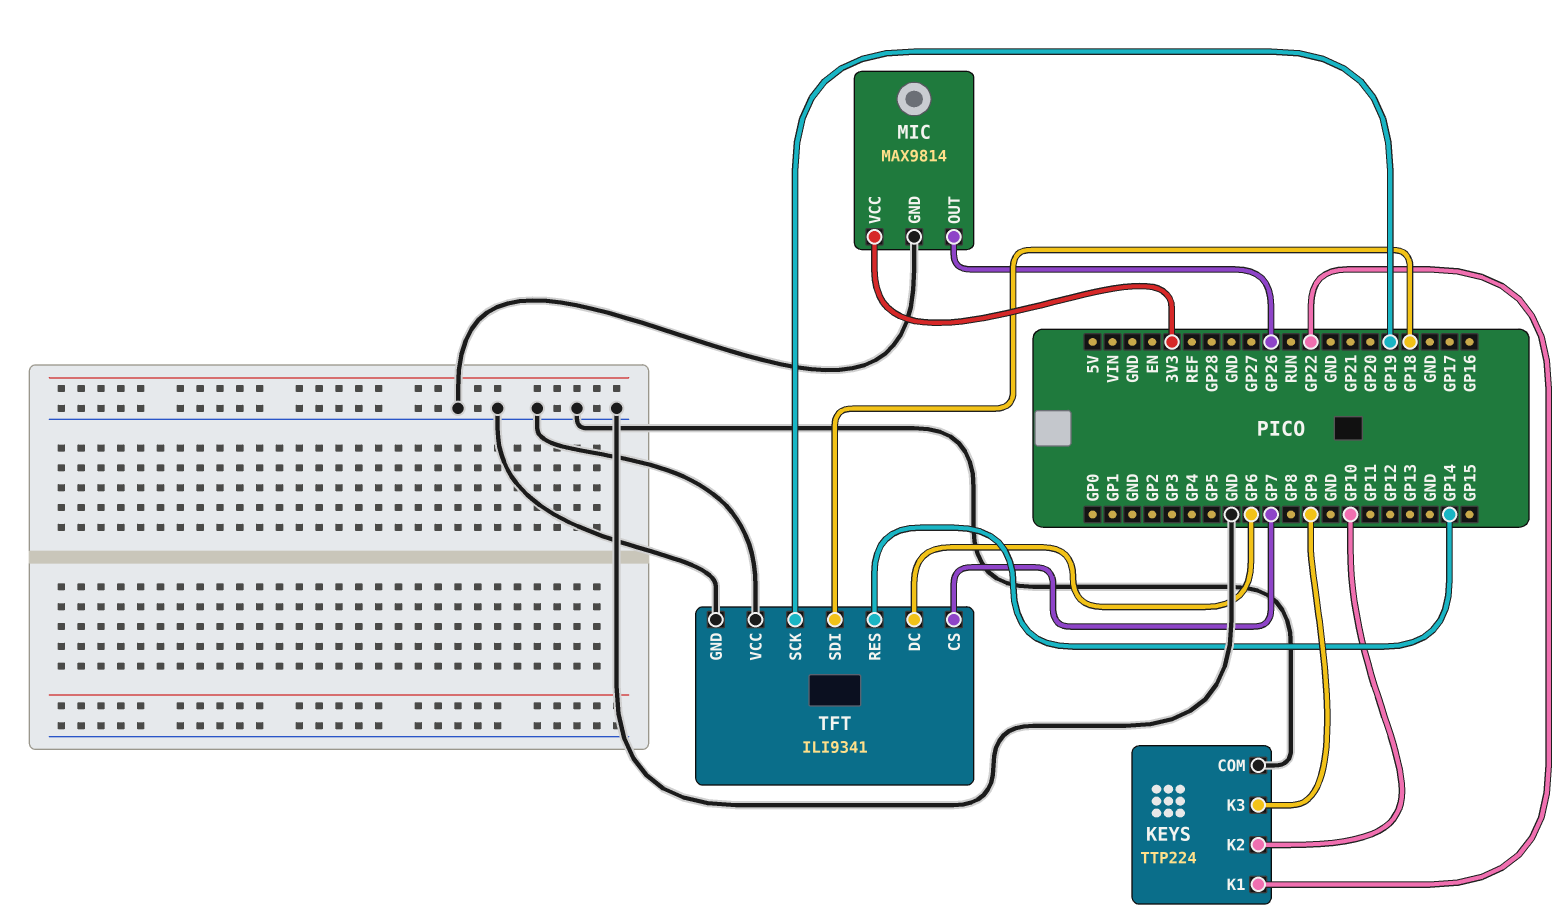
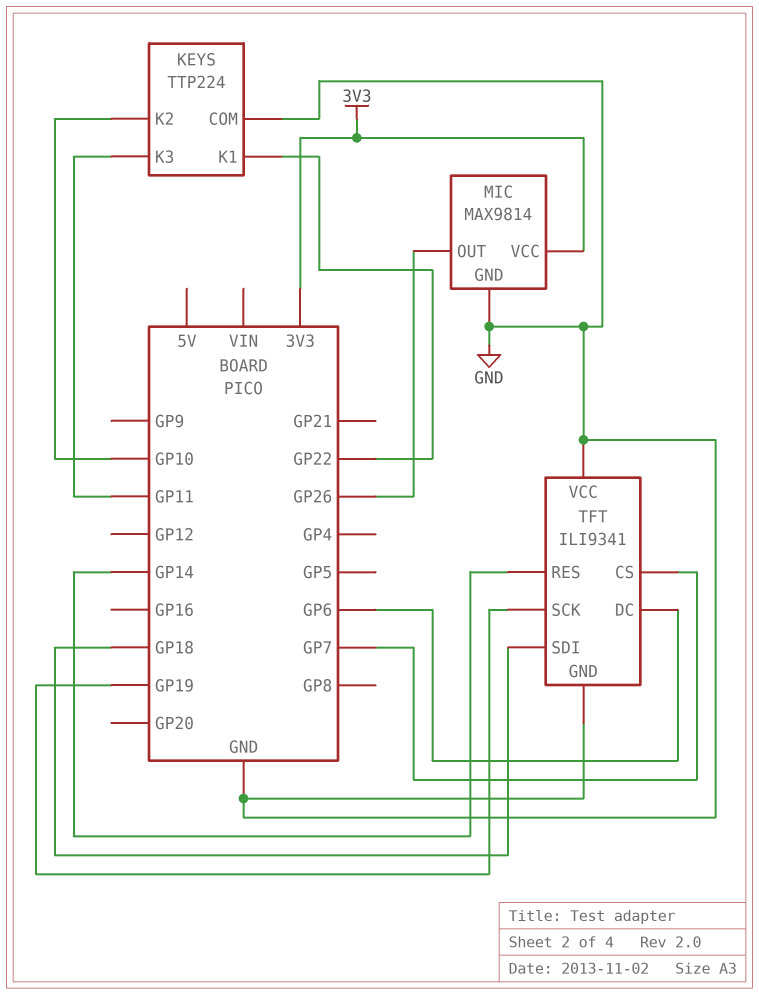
KEYS pin K3: GP9 -> GP11

